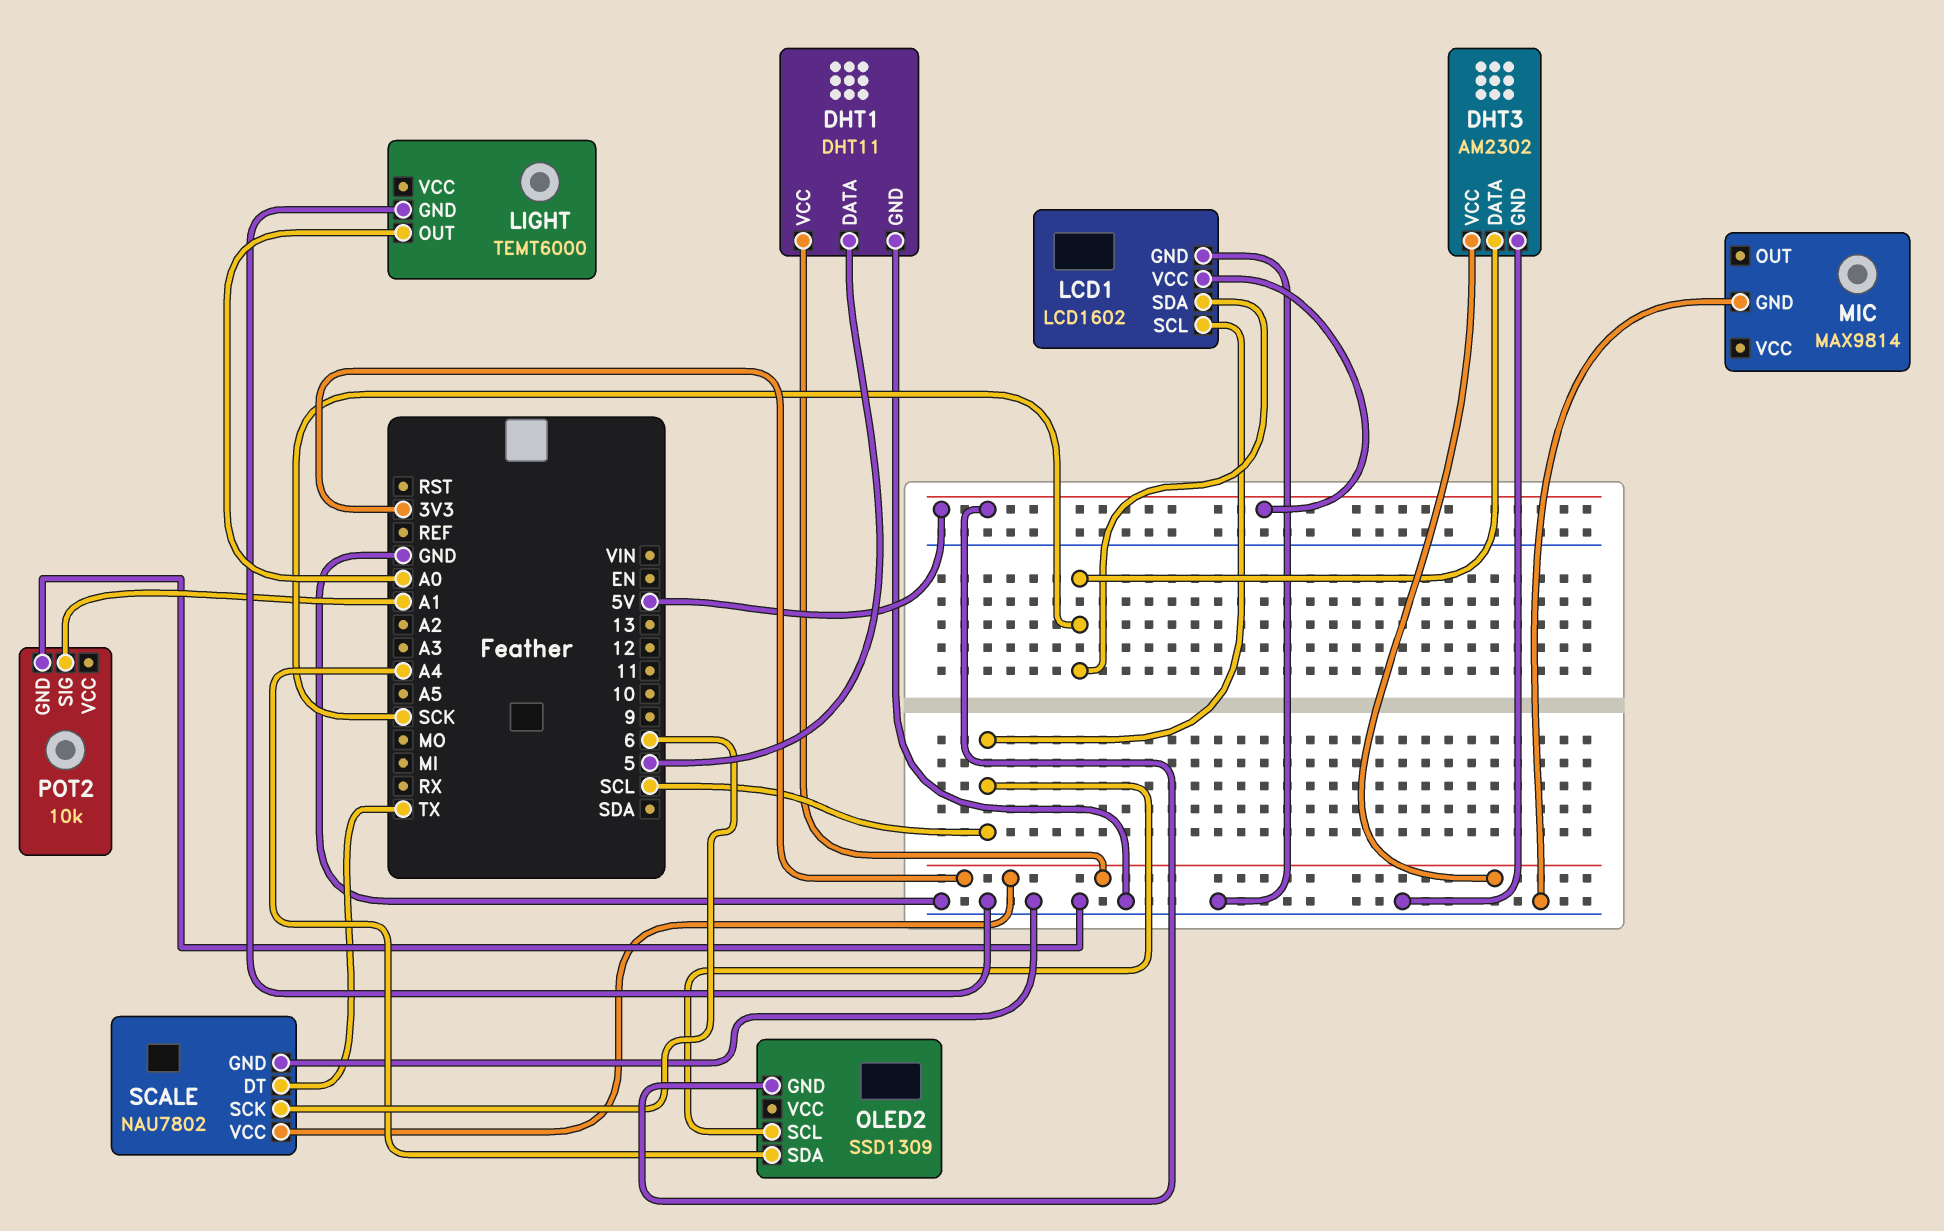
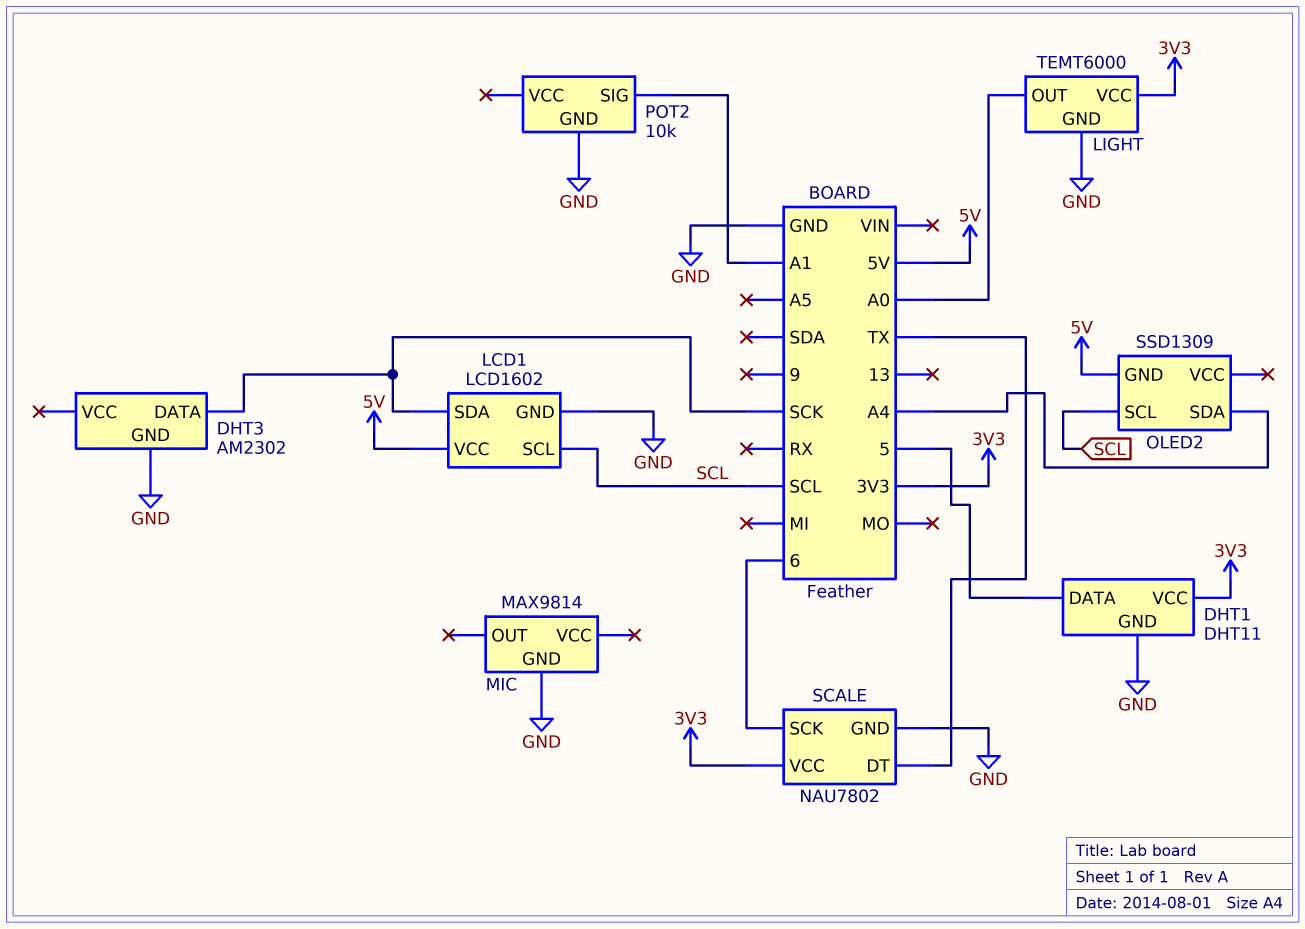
DHT3 pin VCC: 3V3 -> none
LIGHT pin VCC: none -> 3V3

